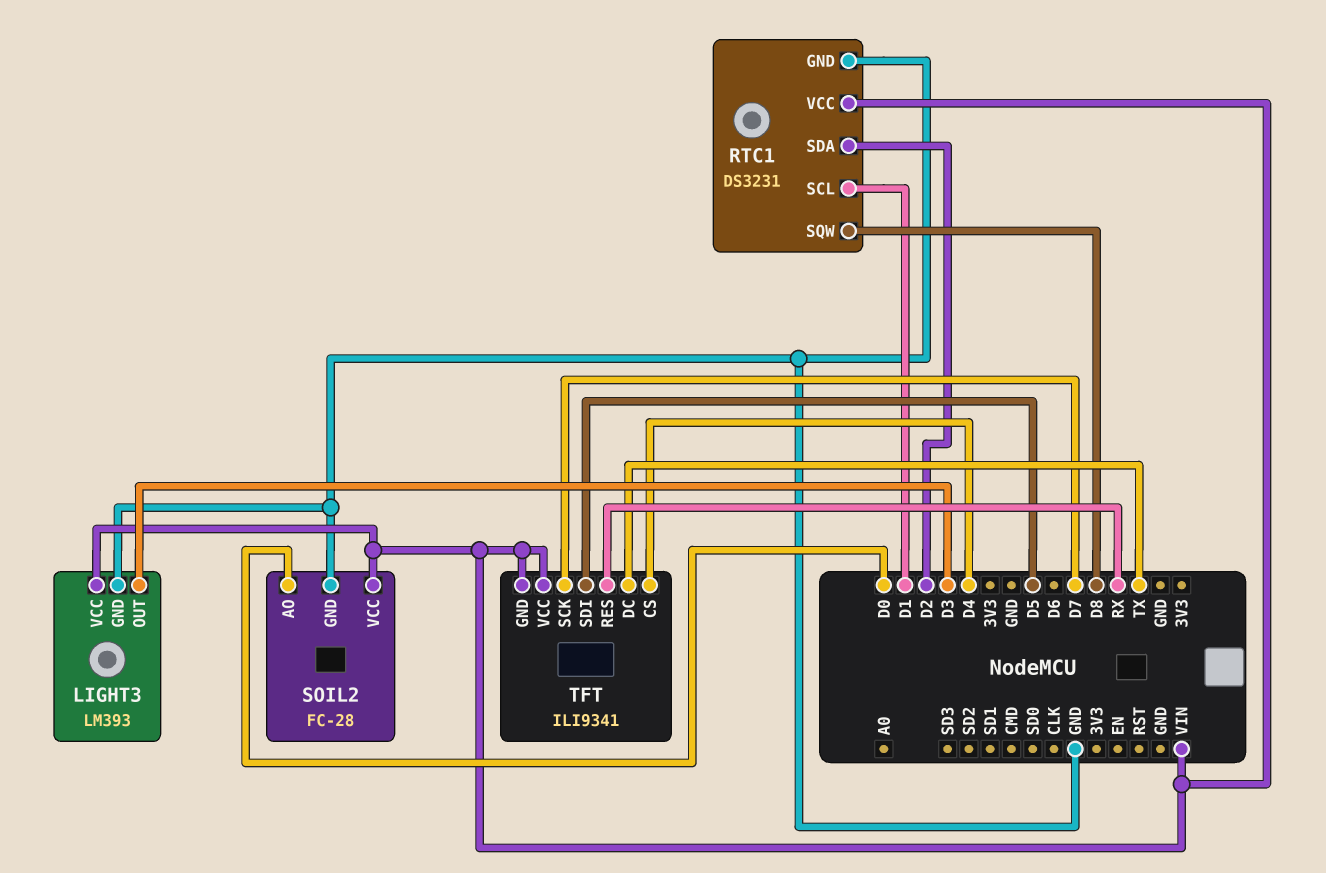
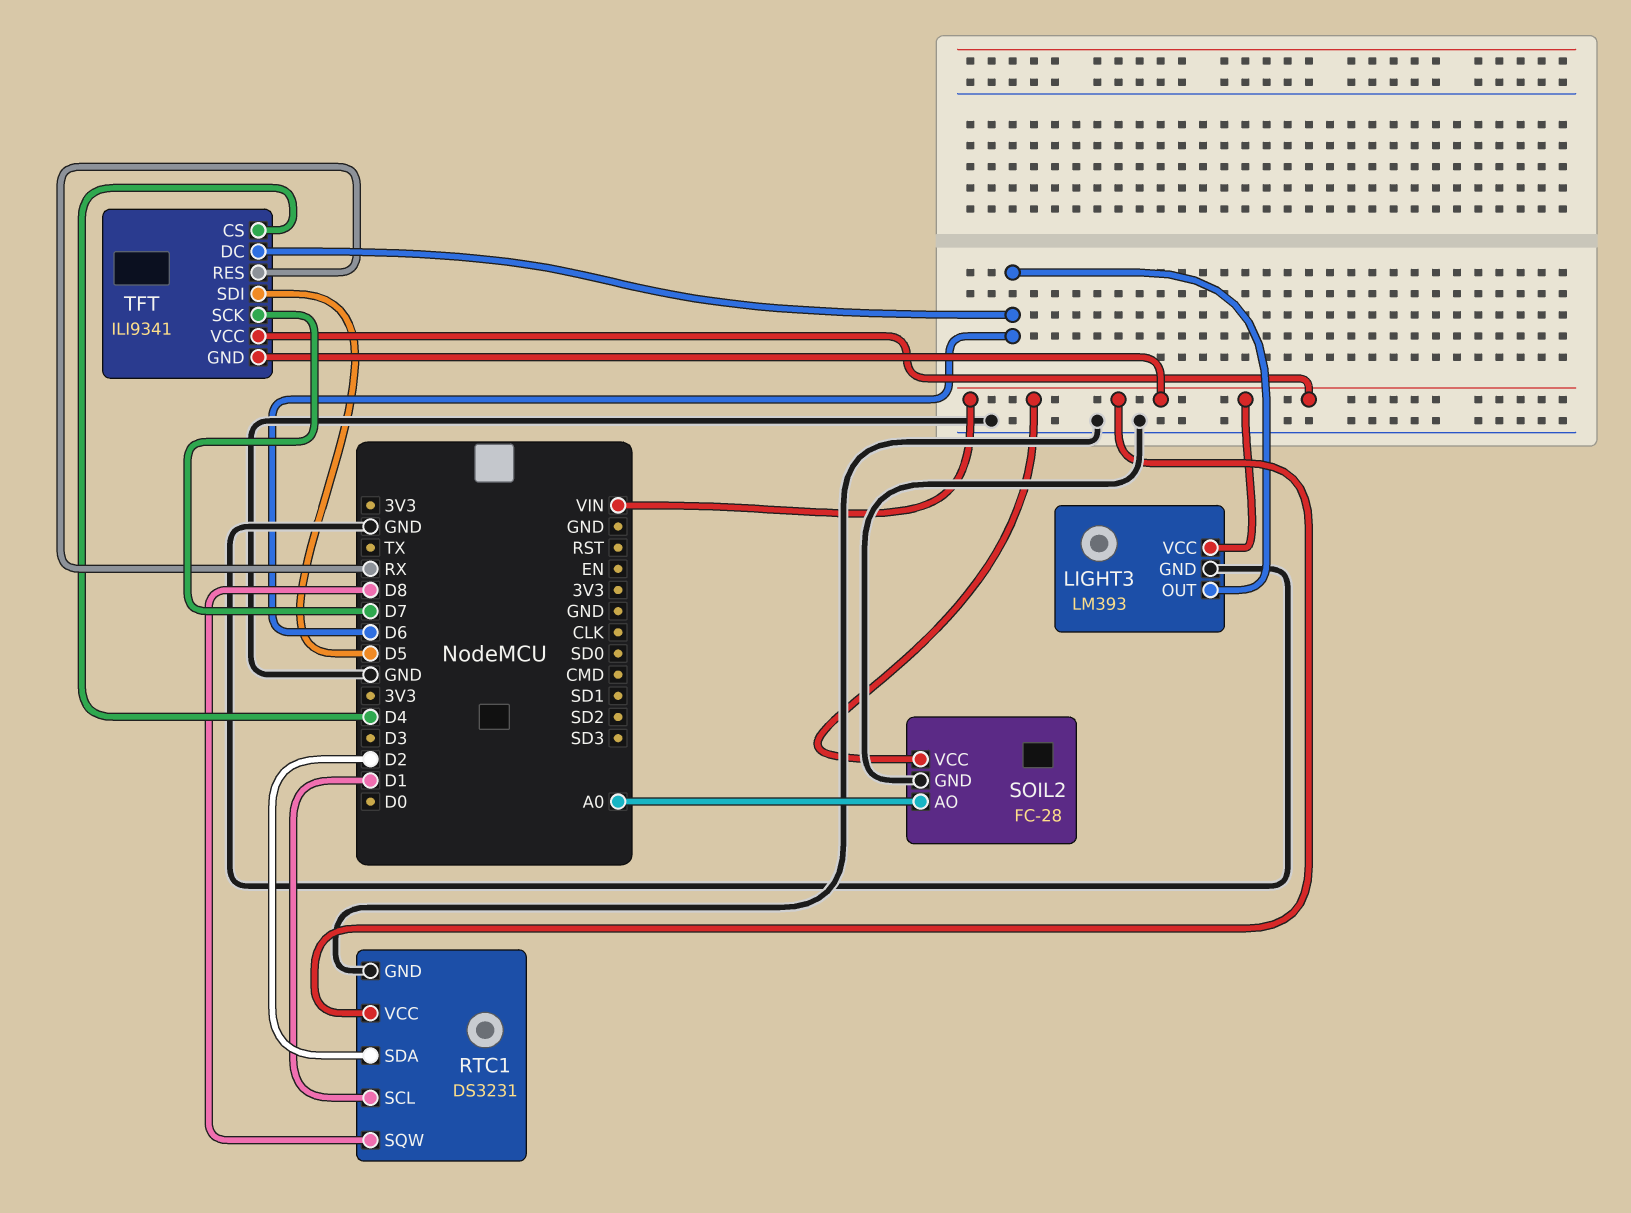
LIGHT3 pin OUT: D3 -> D6
SOIL2 pin AO: D0 -> A0
TFT pin DC: TX -> D6

